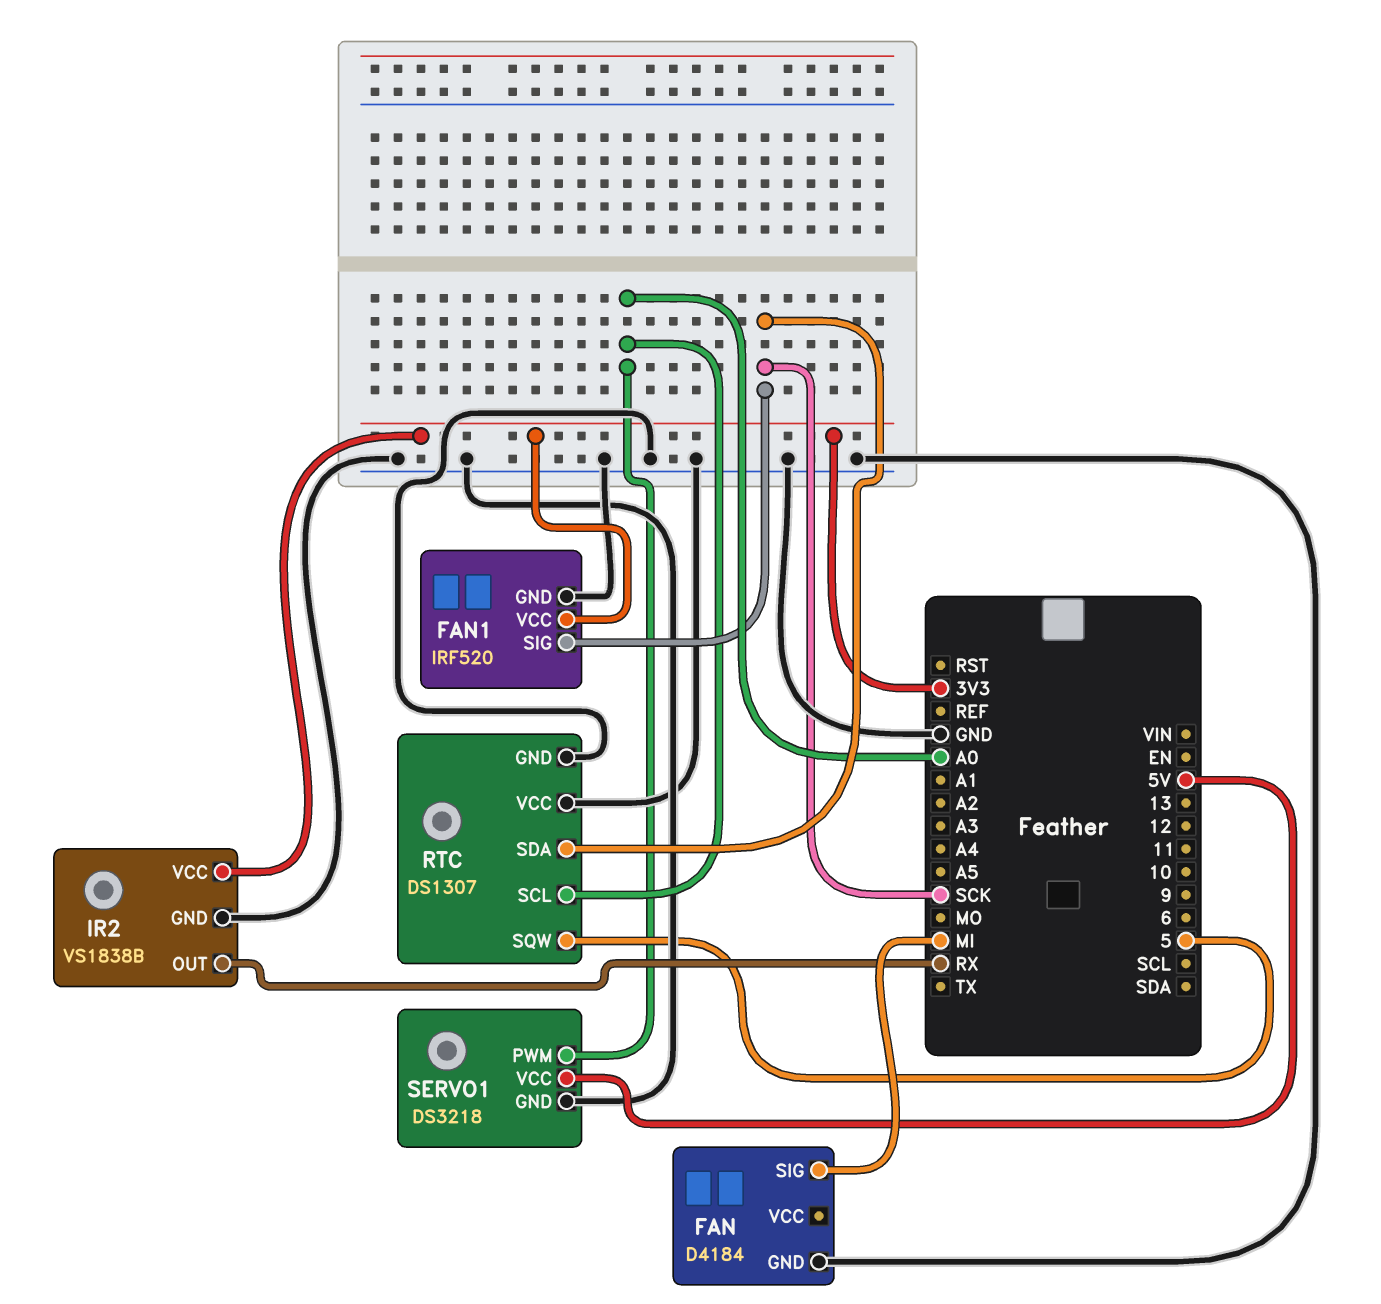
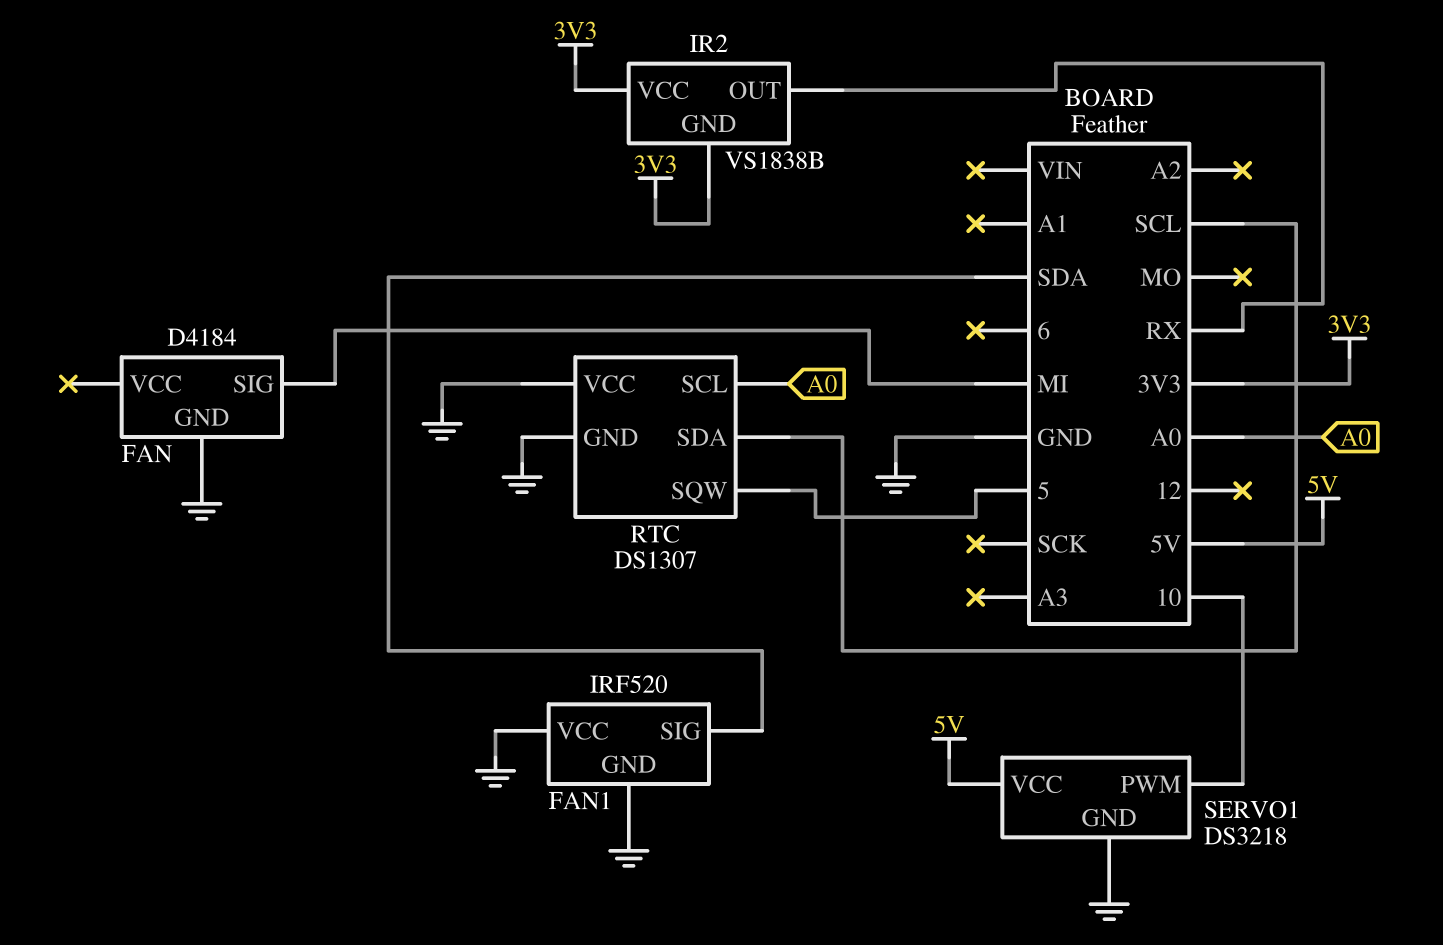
FAN1 pin SIG: SCK -> SDA
FAN1 pin VCC: 3V3 -> GND
IR2 pin GND: GND -> 3V3
RTC pin SDA: SCK -> SCL
SERVO1 pin PWM: A0 -> 10

